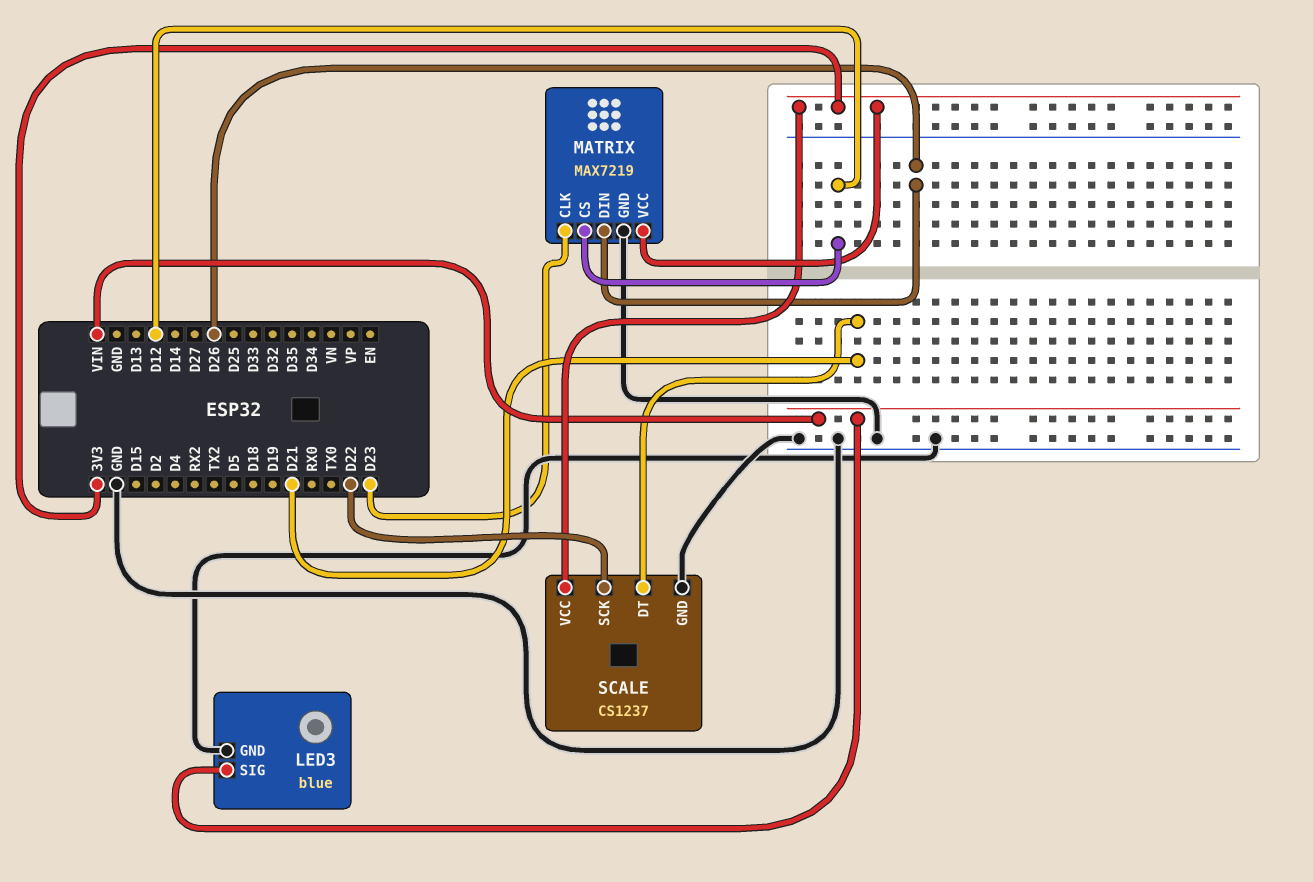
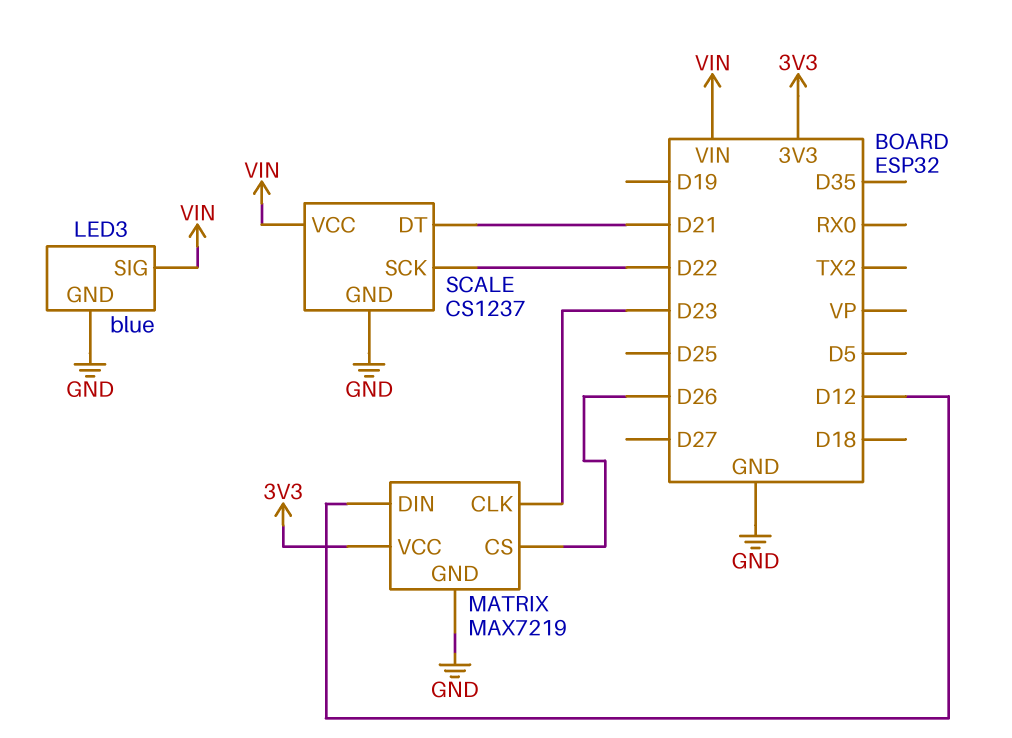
MATRIX pin CS: D12 -> D26
MATRIX pin DIN: D26 -> D12
SCALE pin VCC: 3V3 -> VIN

